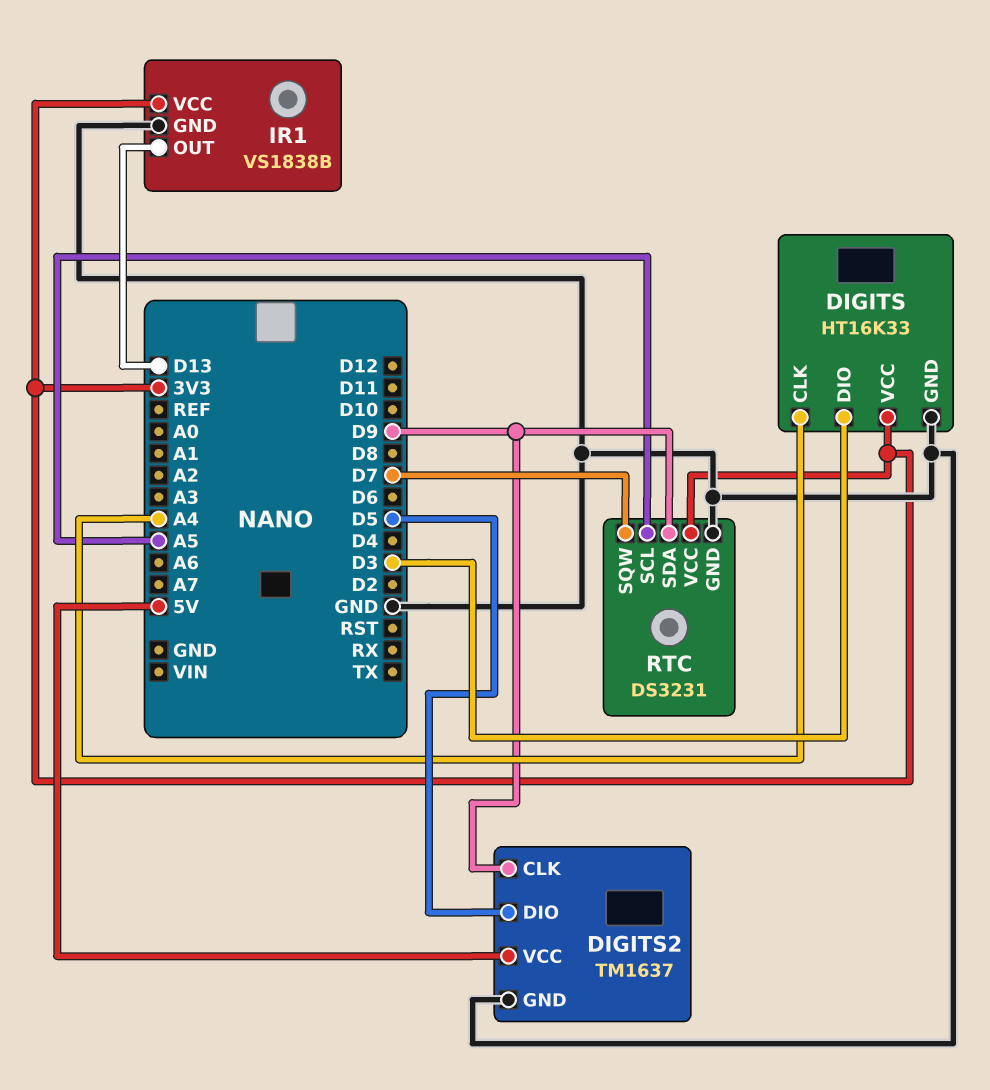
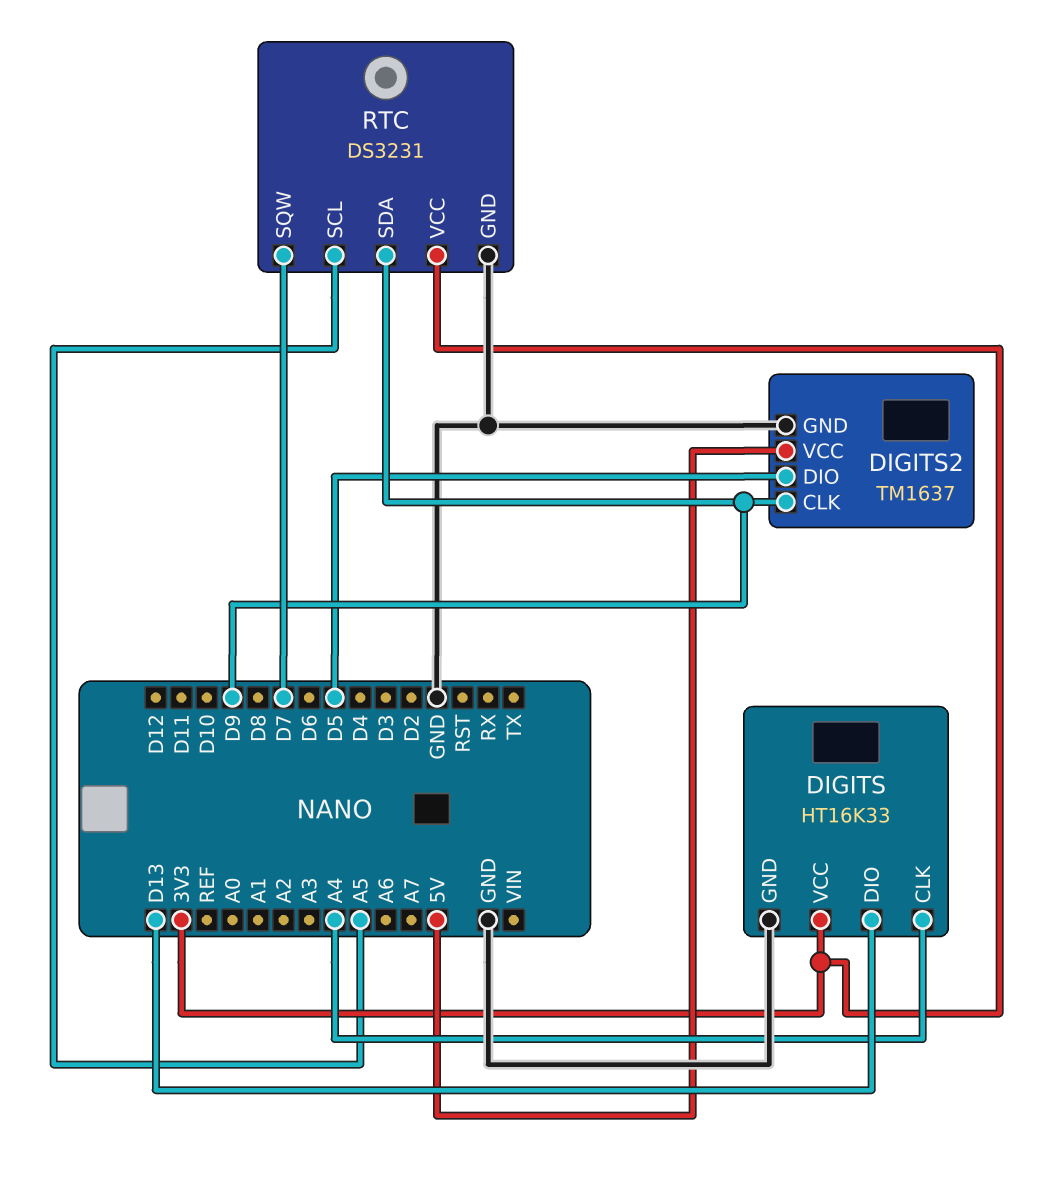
DIGITS pin DIO: D3 -> D13
IR1: VS1838B -> none
IR1 pin GND: GND -> none
IR1 pin OUT: D13 -> none
IR1 pin VCC: 3V3 -> none

